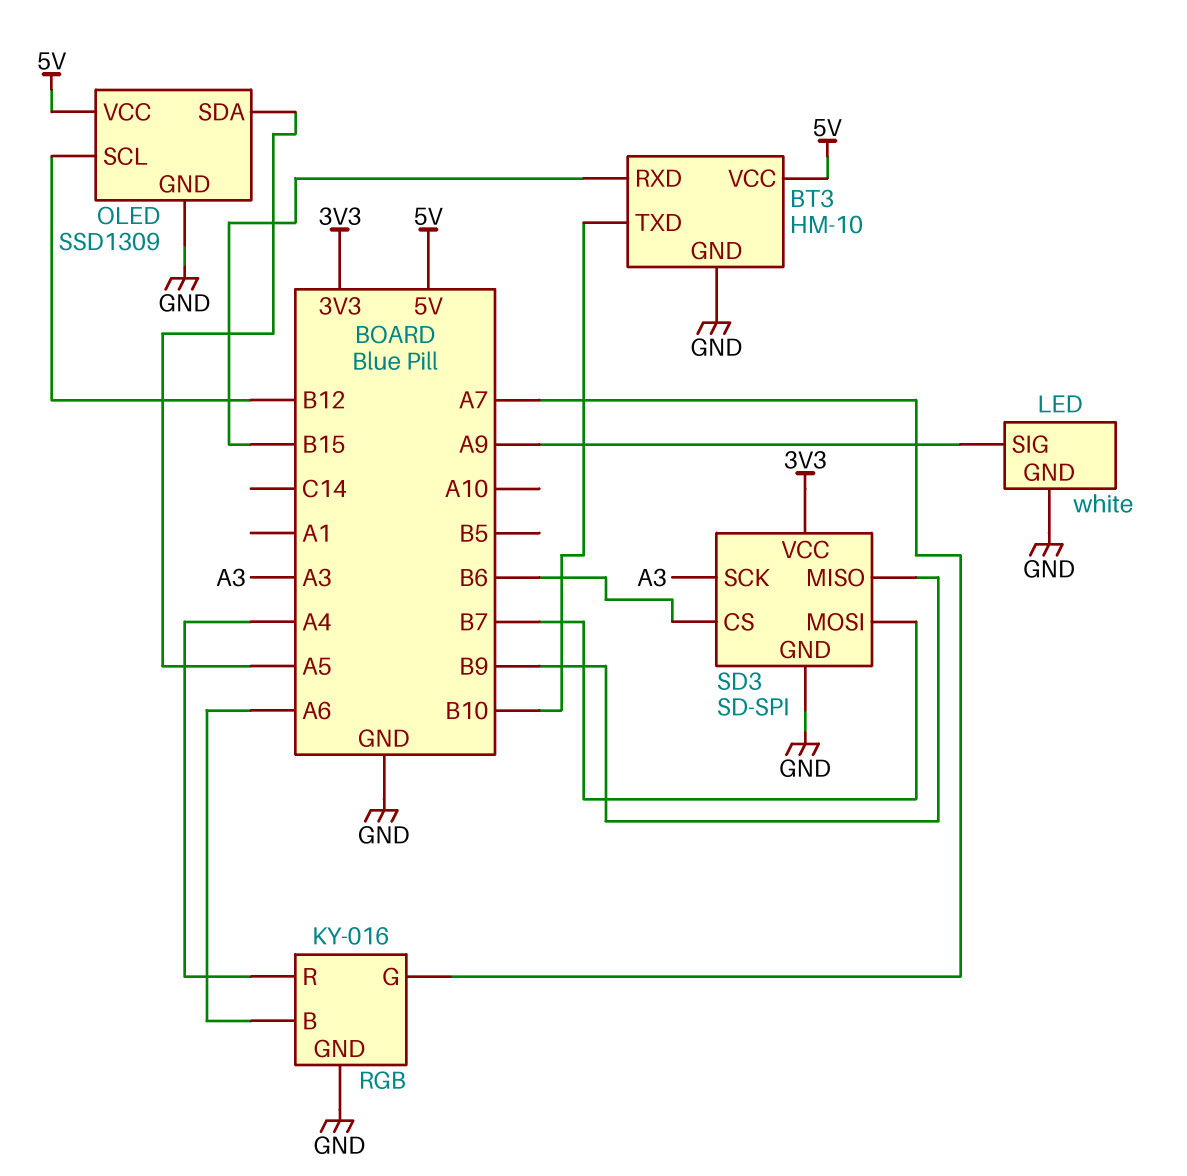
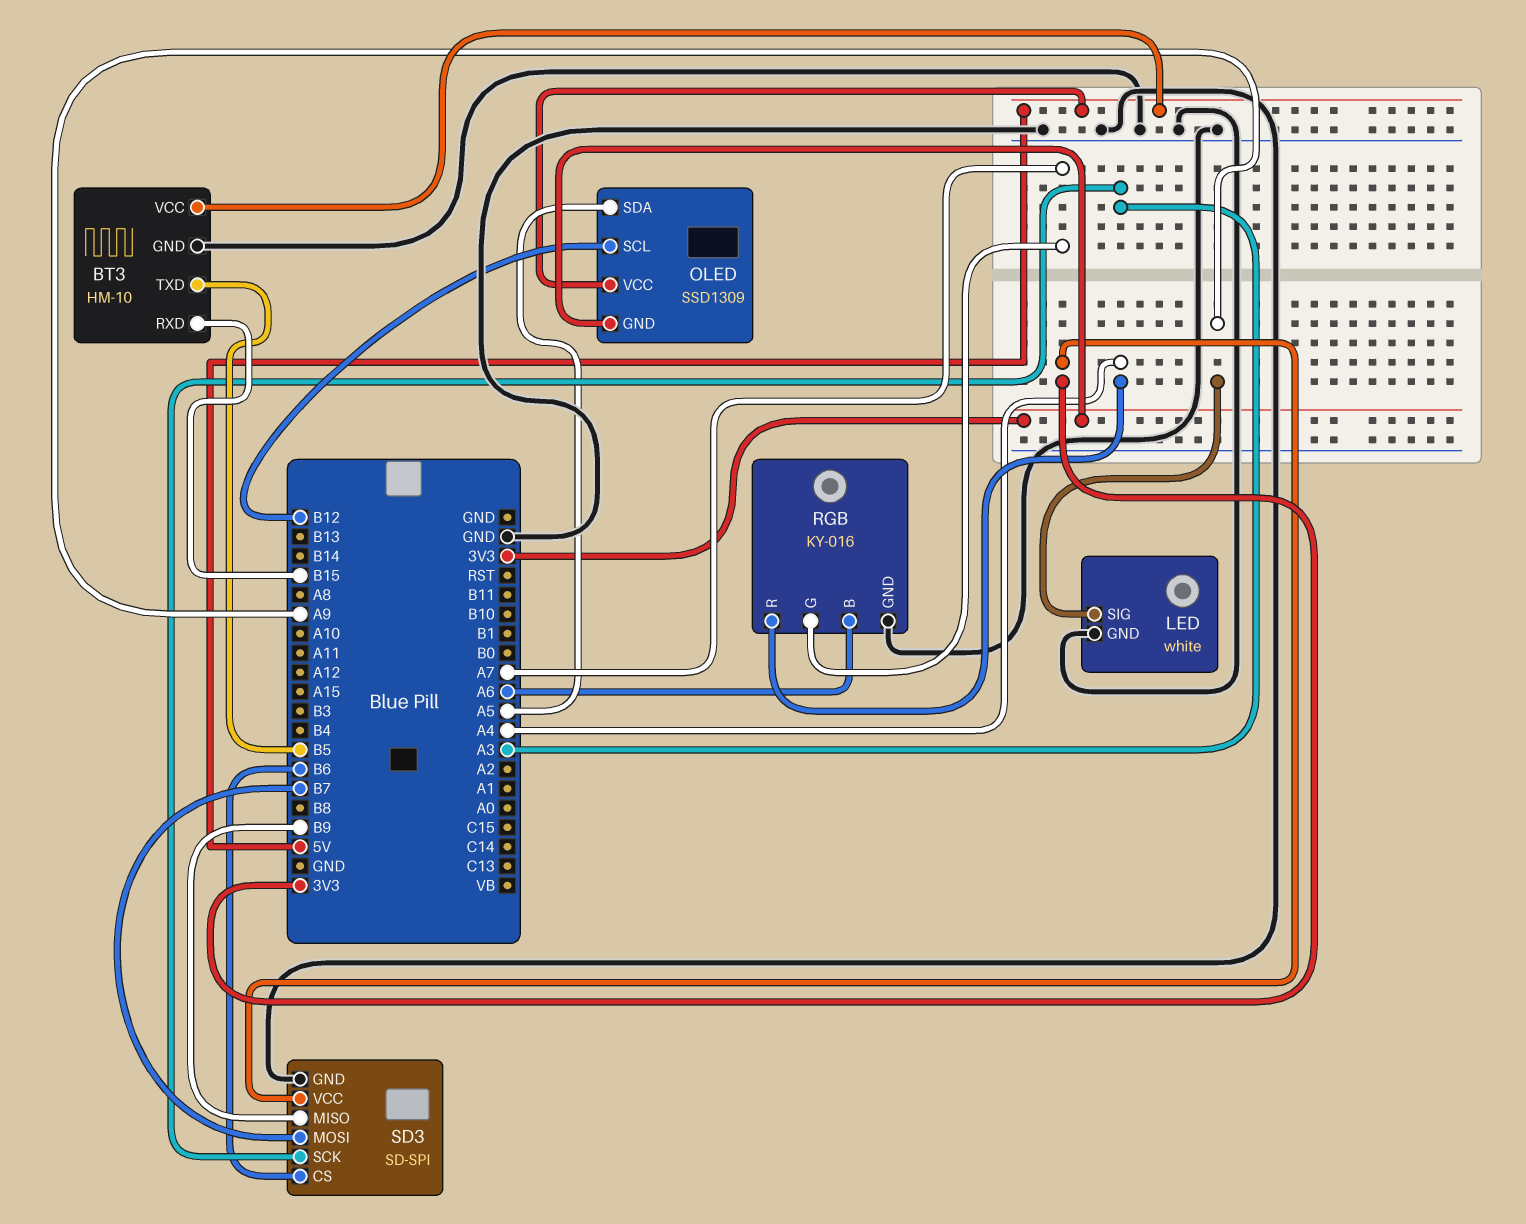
BT3 pin TXD: B10 -> B5
OLED pin GND: GND -> 3V3

